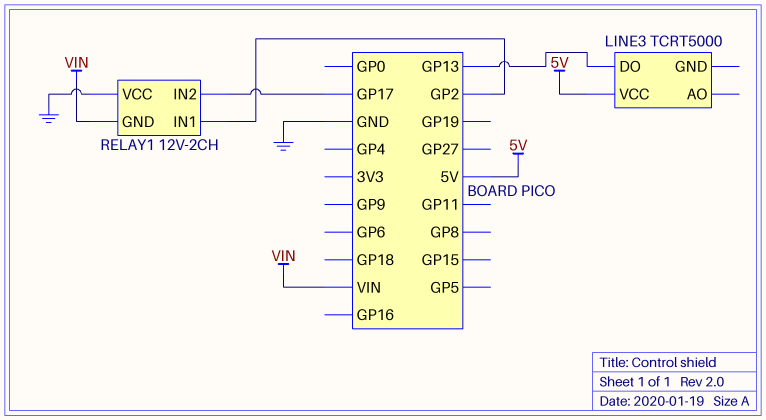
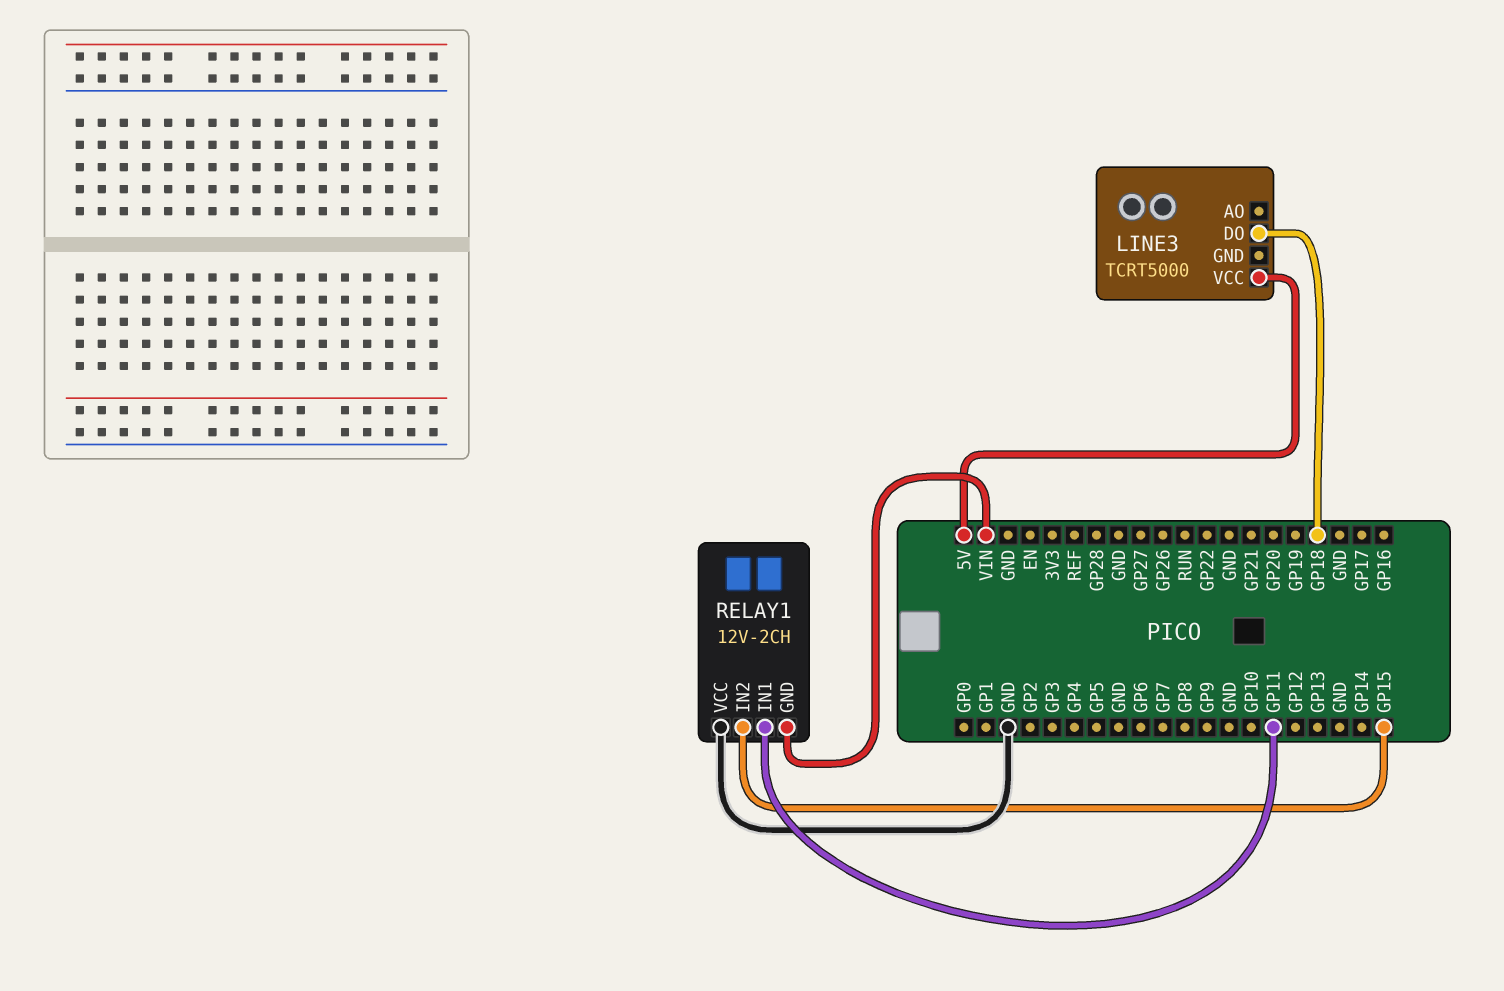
LINE3 pin DO: GP13 -> GP18
RELAY1 pin IN1: GP2 -> GP11
RELAY1 pin IN2: GP17 -> GP15

